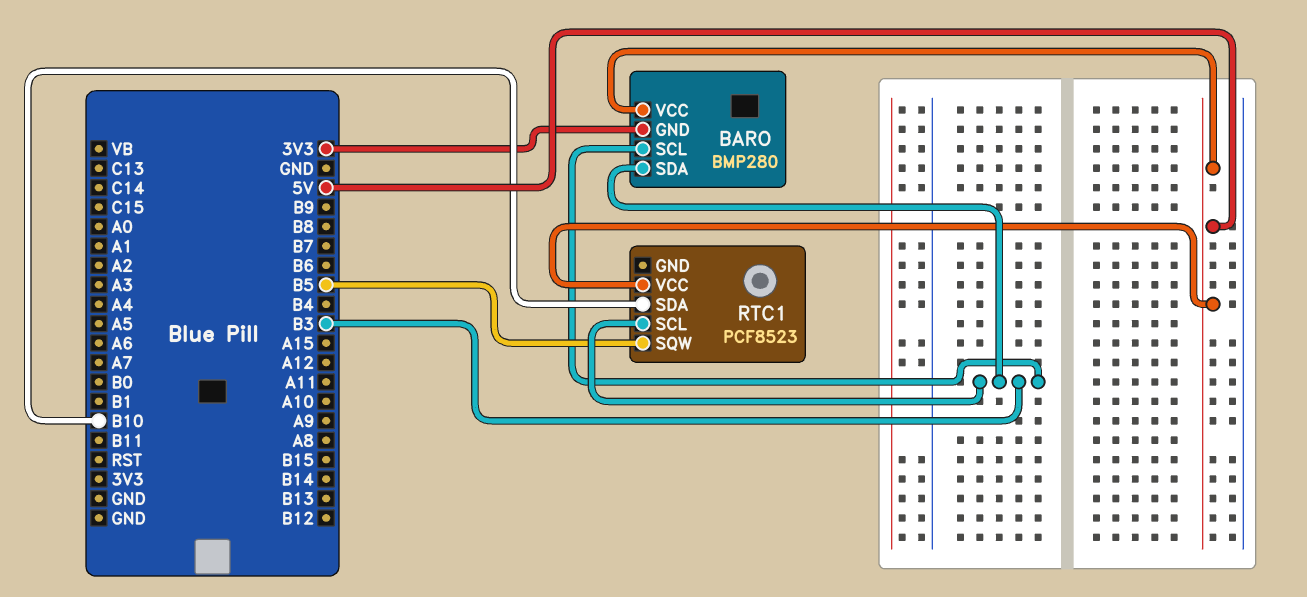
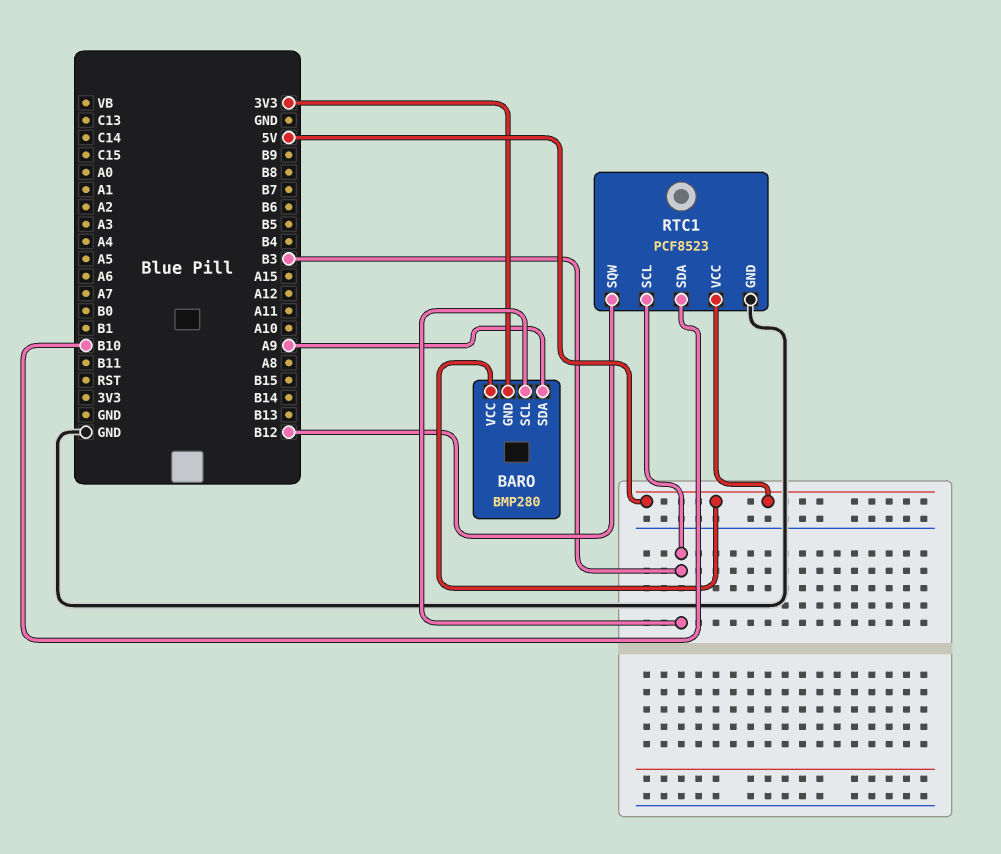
BARO pin SDA: B3 -> A9
RTC1 pin GND: none -> GND
RTC1 pin SQW: B5 -> B12

